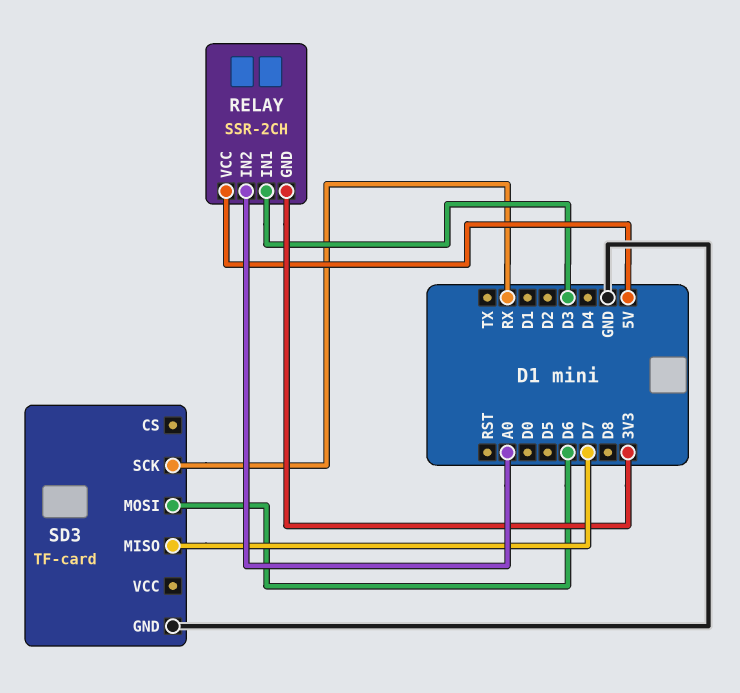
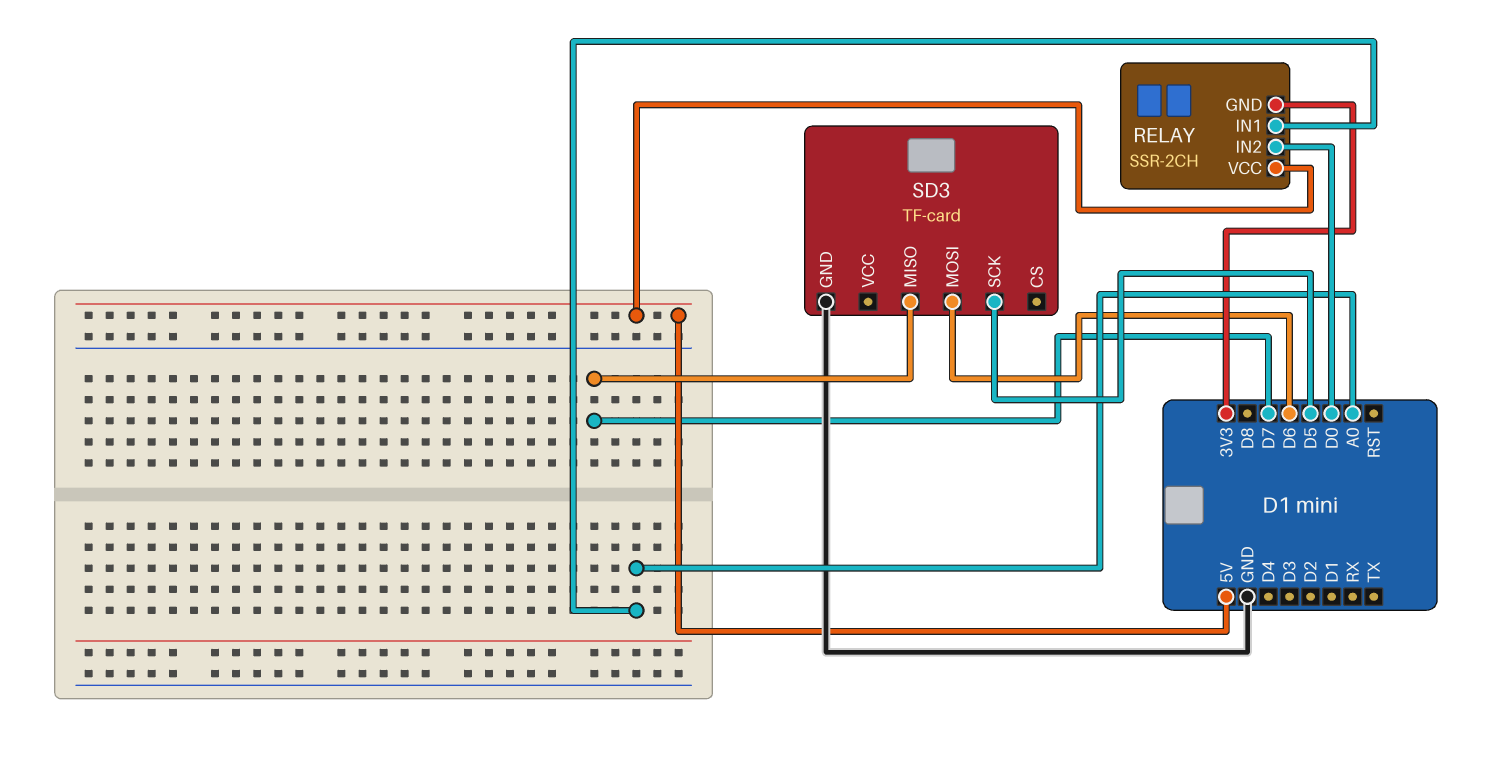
RELAY pin IN1: D3 -> A0
RELAY pin IN2: A0 -> D0
SD3 pin SCK: RX -> D5

